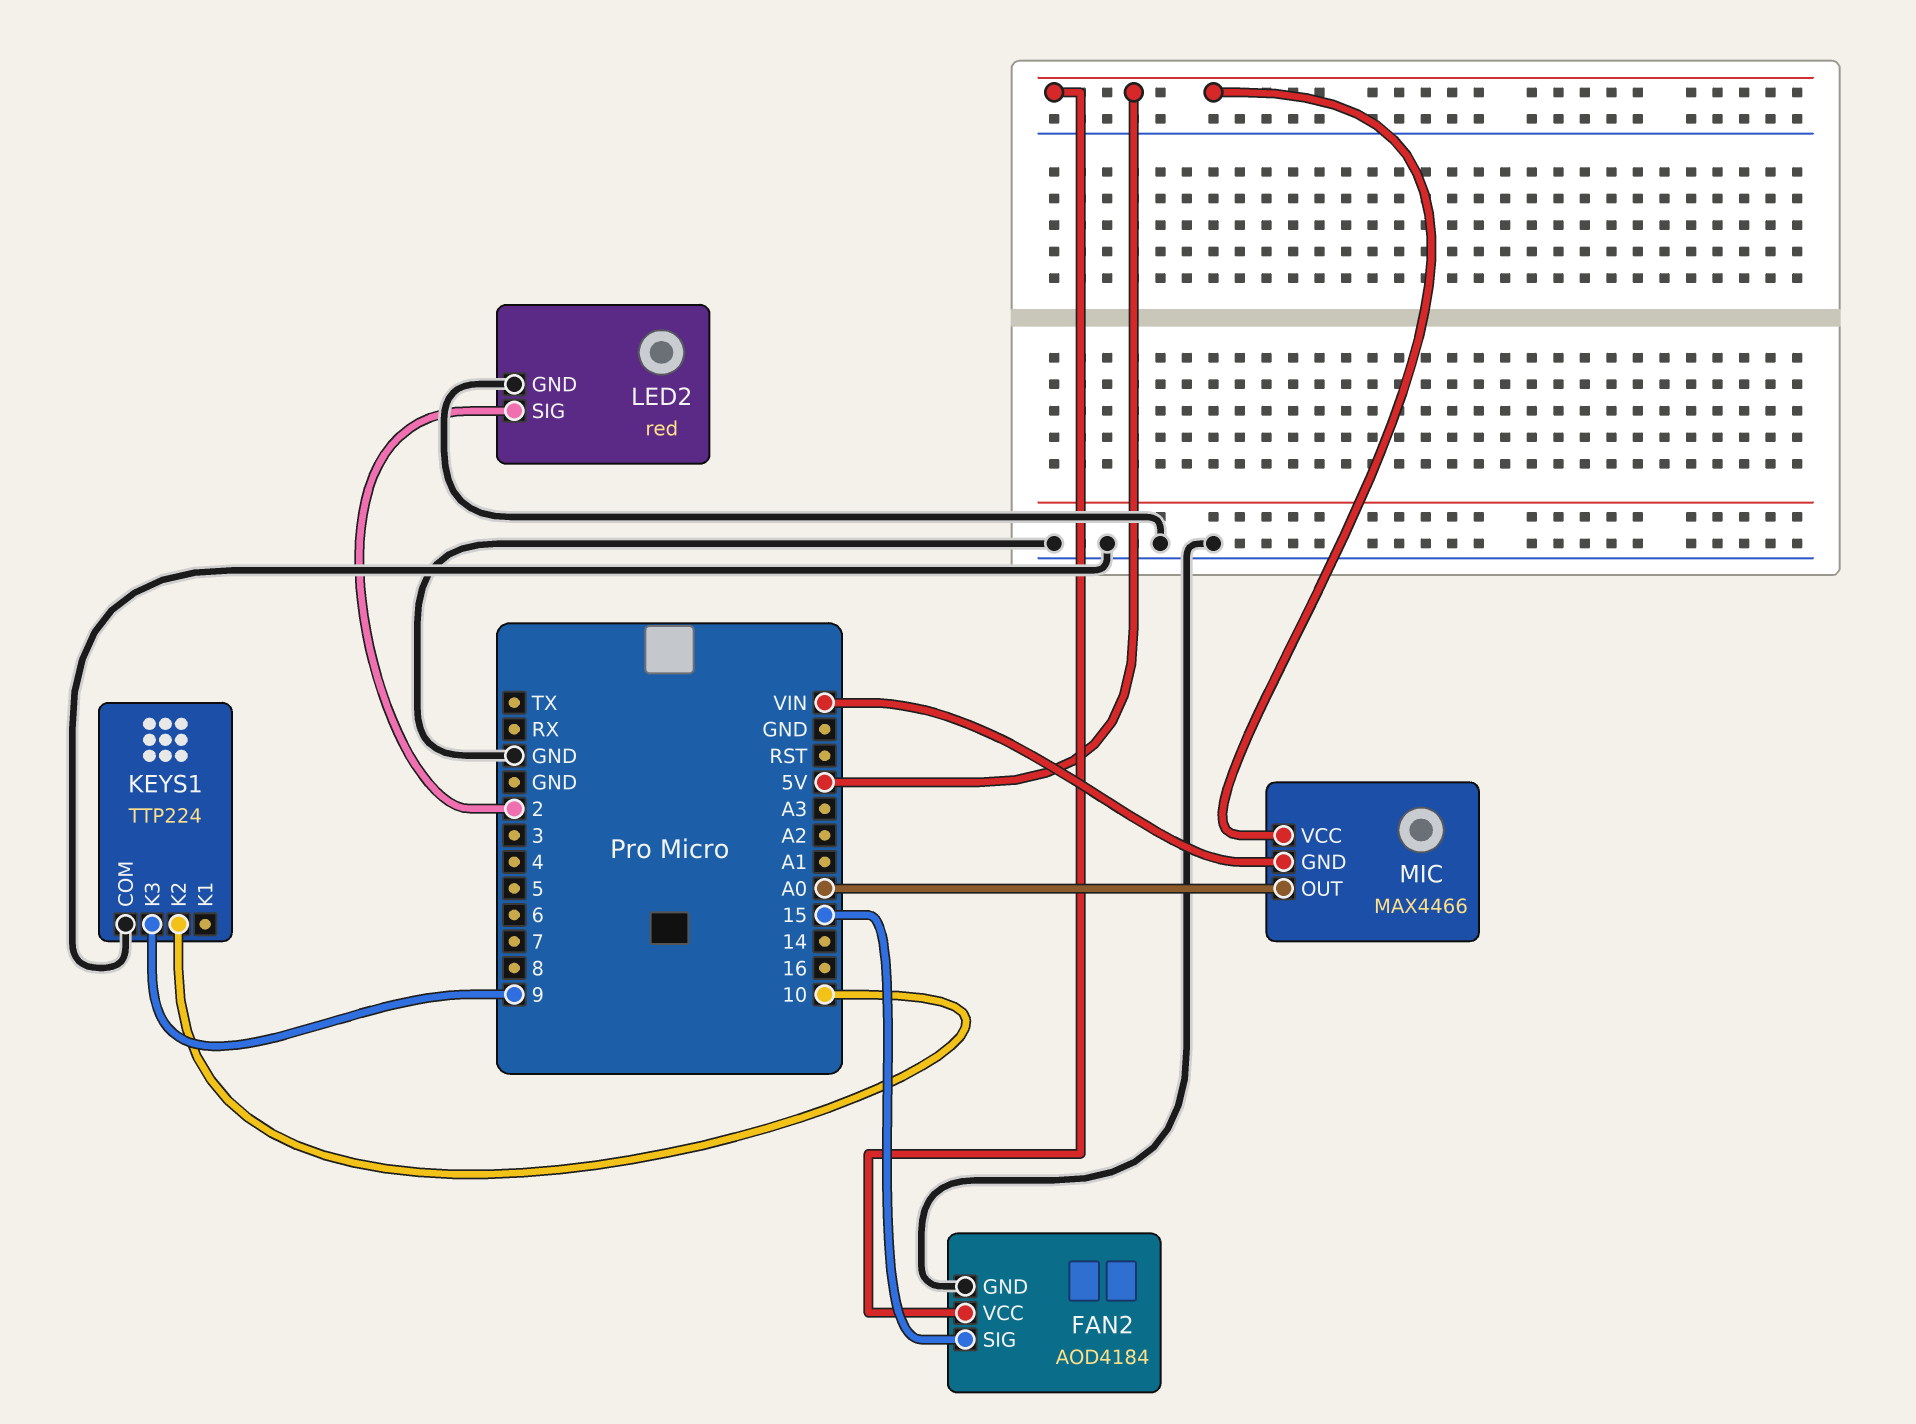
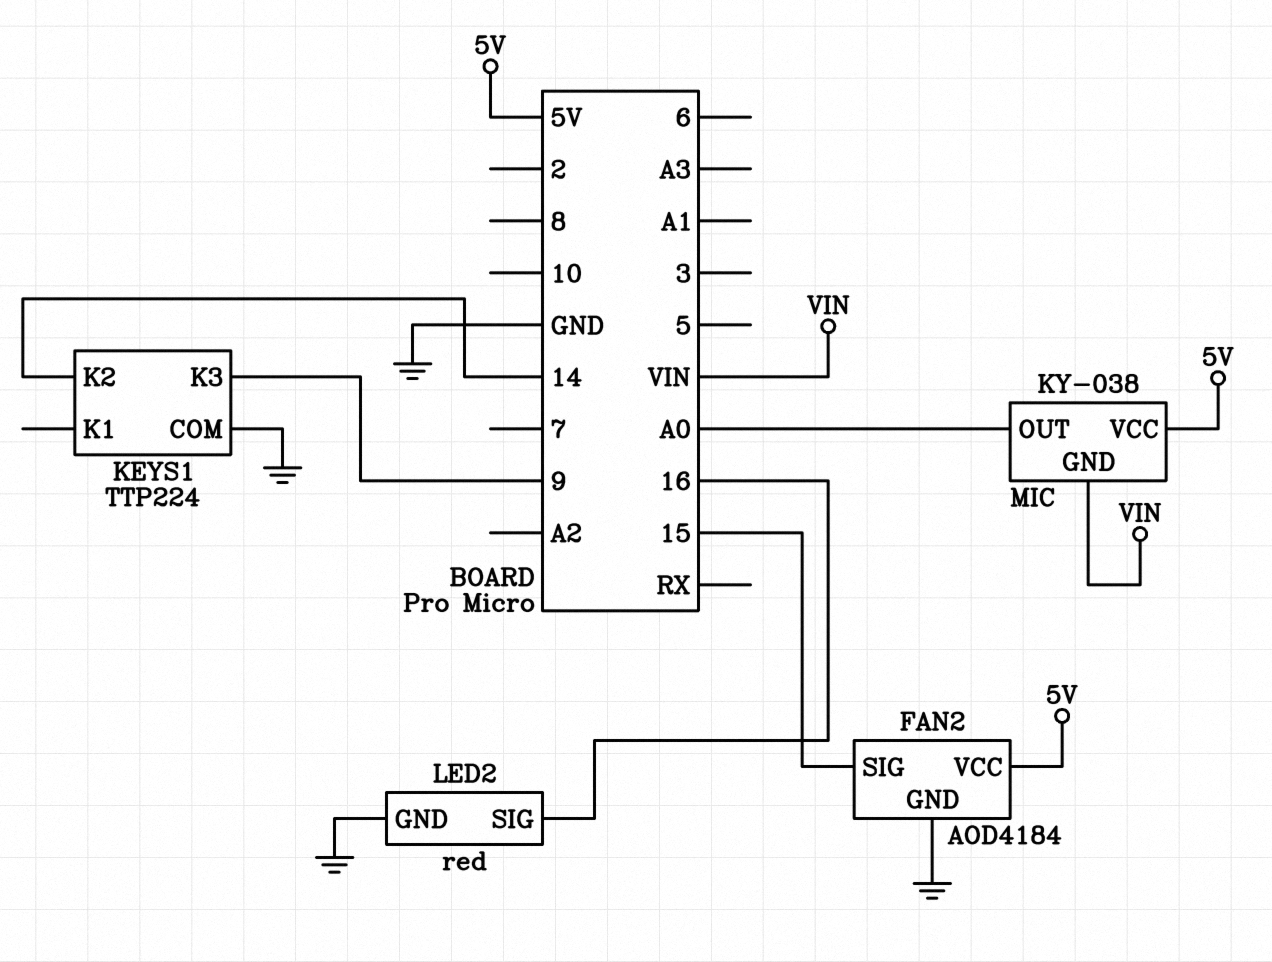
KEYS1 pin K2: 10 -> 14
LED2 pin SIG: 2 -> 16
MIC: MAX4466 -> KY-038

